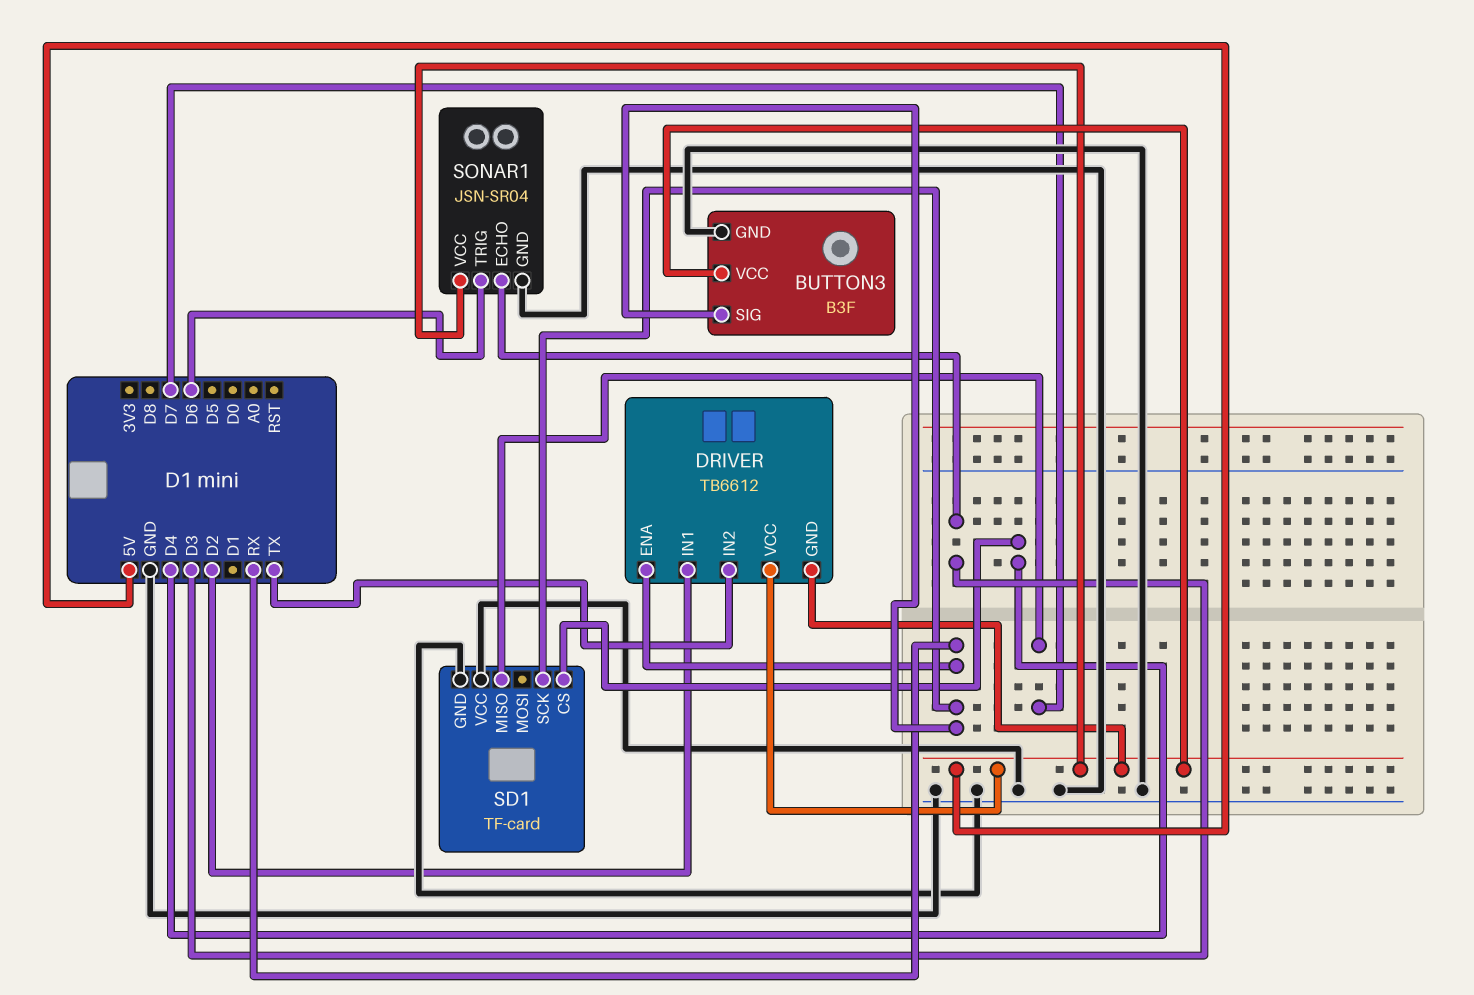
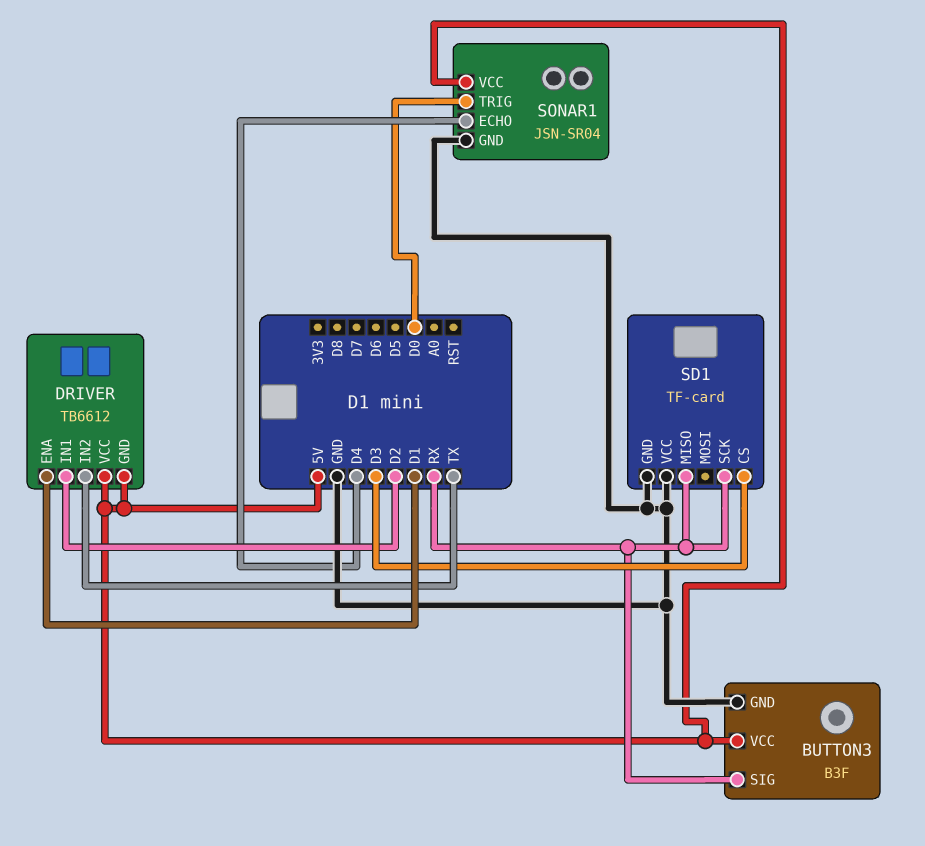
DRIVER pin ENA: RX -> D1
SD1 pin CS: D4 -> D3
SD1 pin MISO: D7 -> RX
SONAR1 pin ECHO: D3 -> D4
SONAR1 pin TRIG: D6 -> D0

